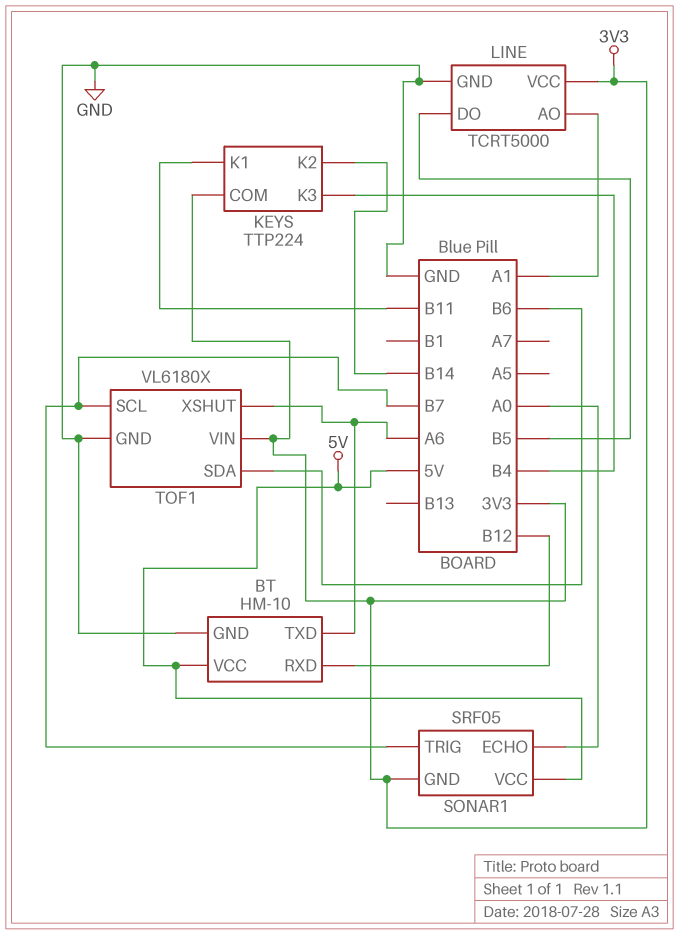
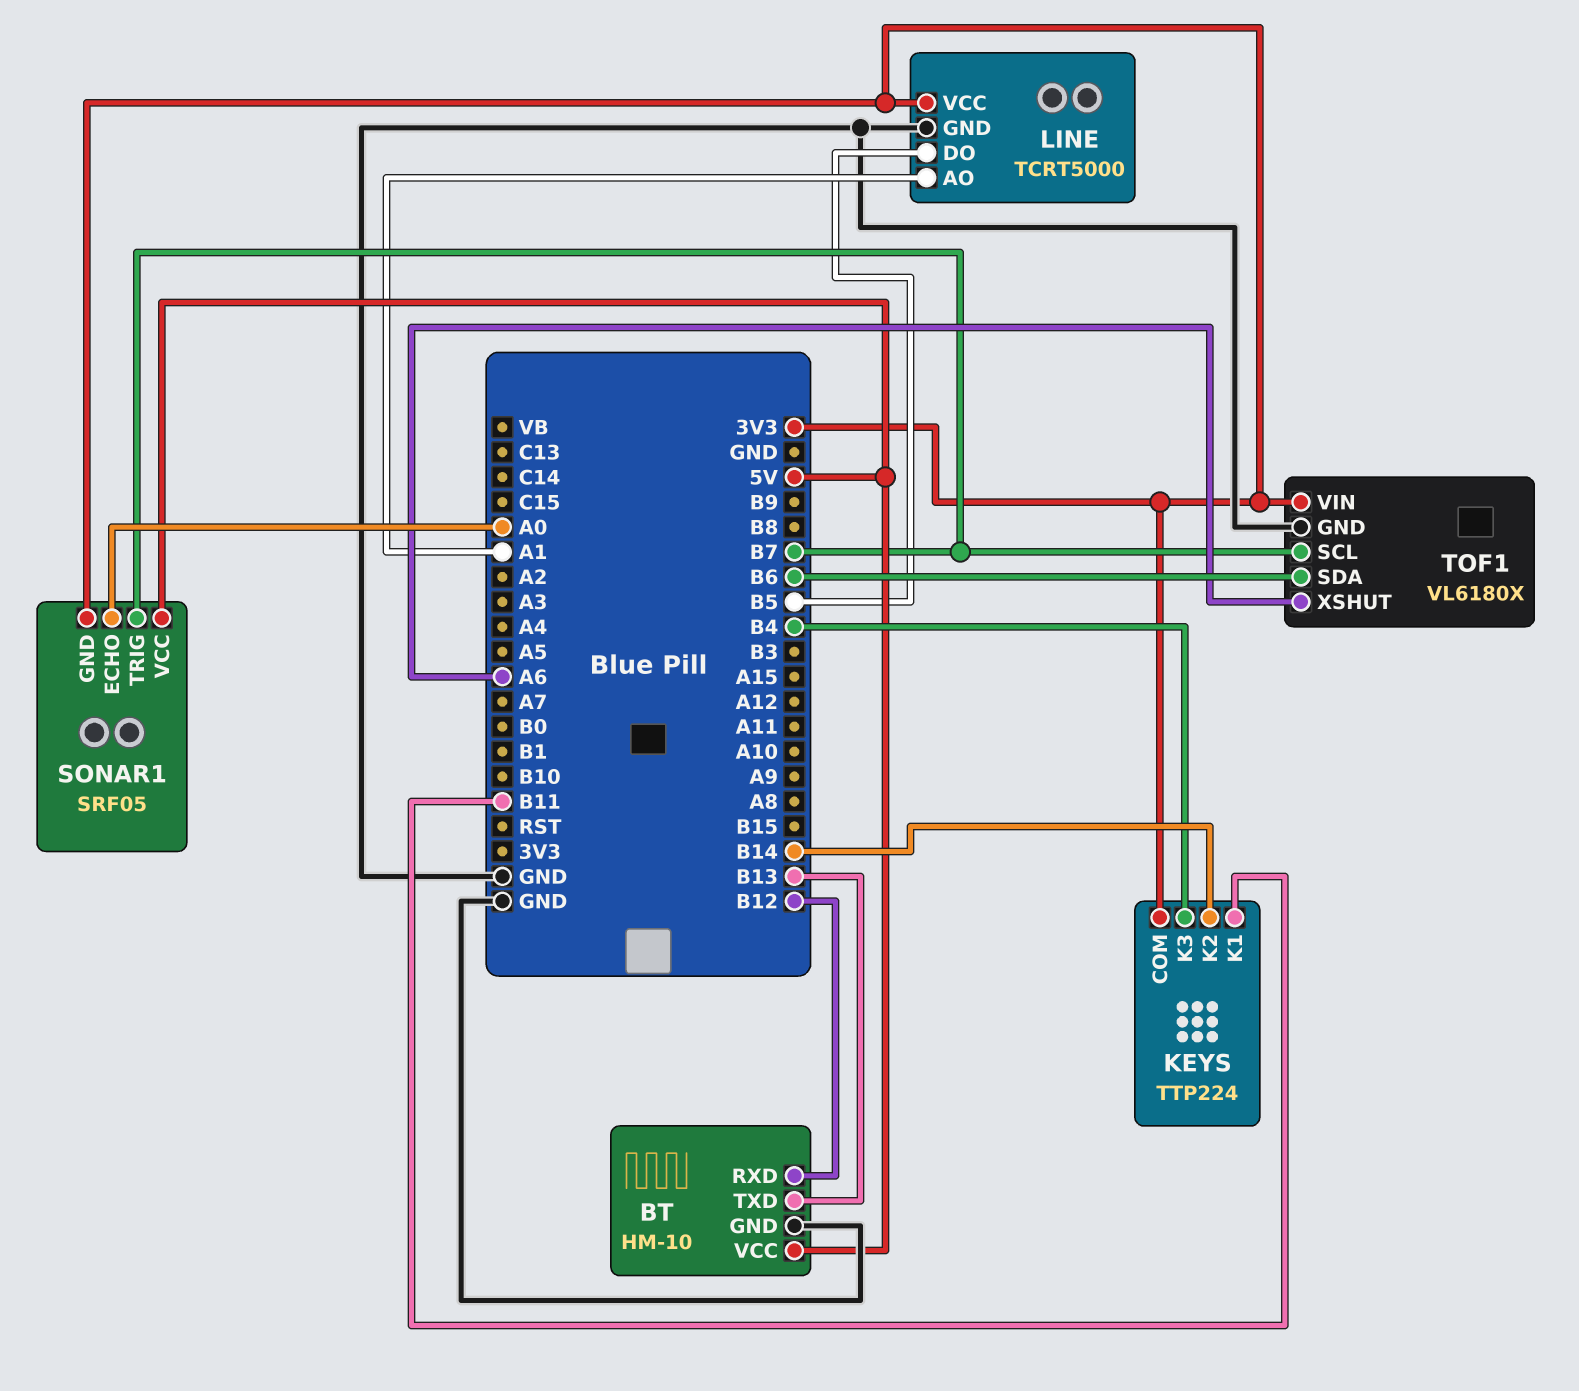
BT pin TXD: A6 -> B13

